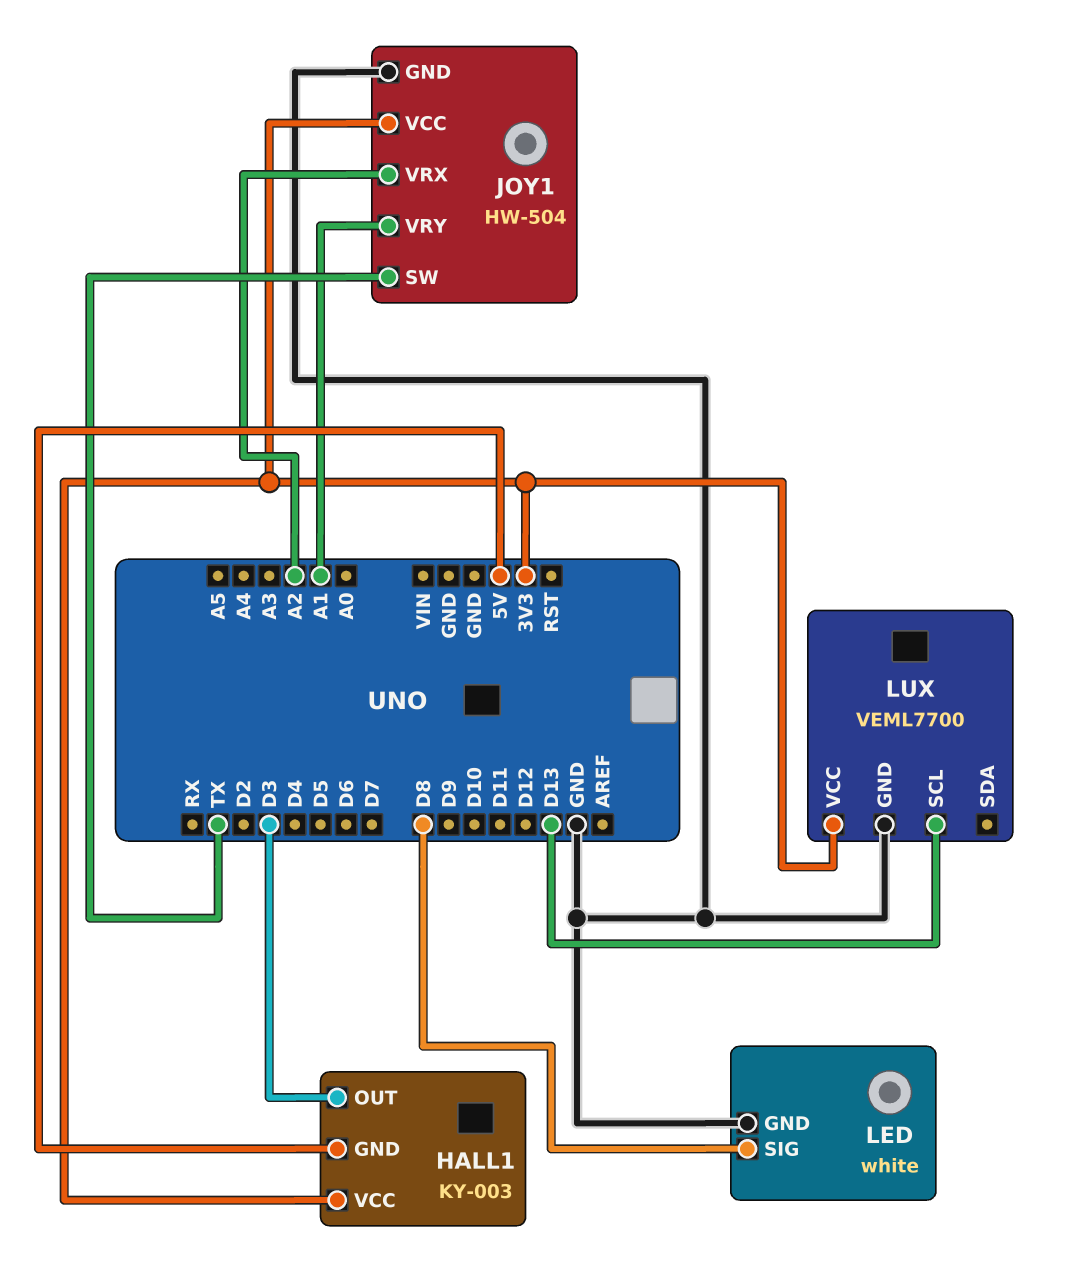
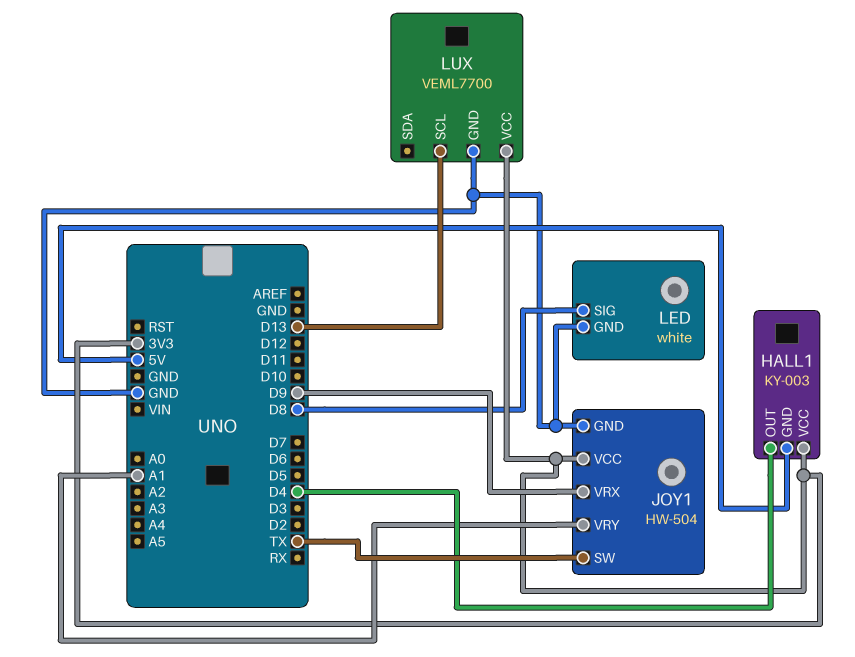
HALL1 pin OUT: D3 -> D4
JOY1 pin VRX: A2 -> D9

